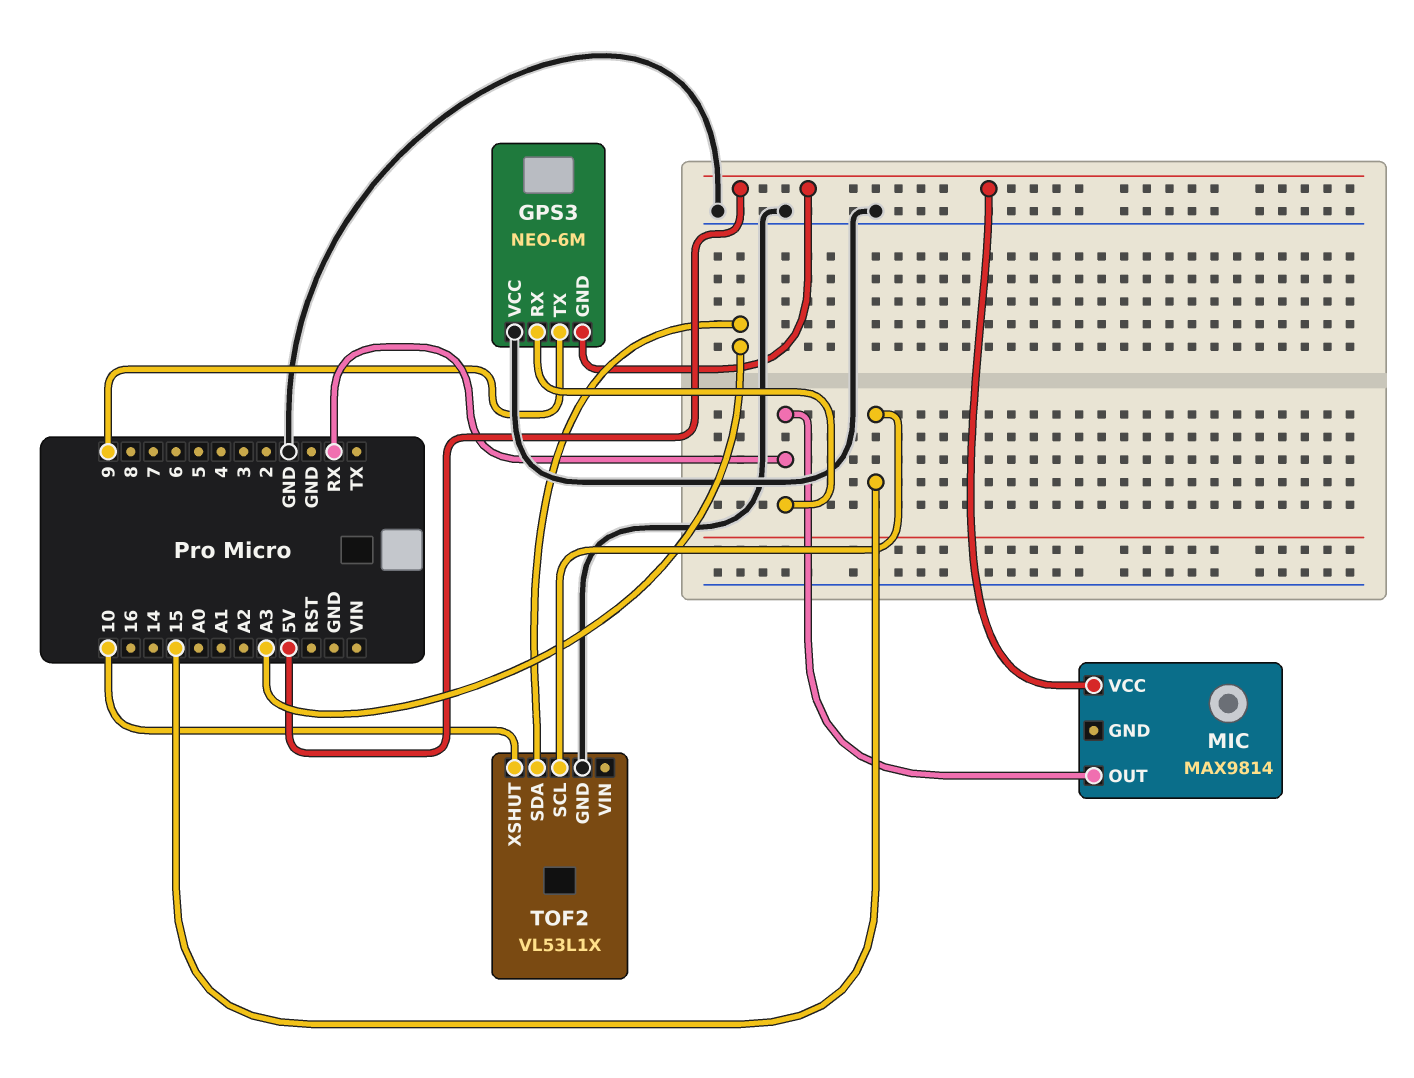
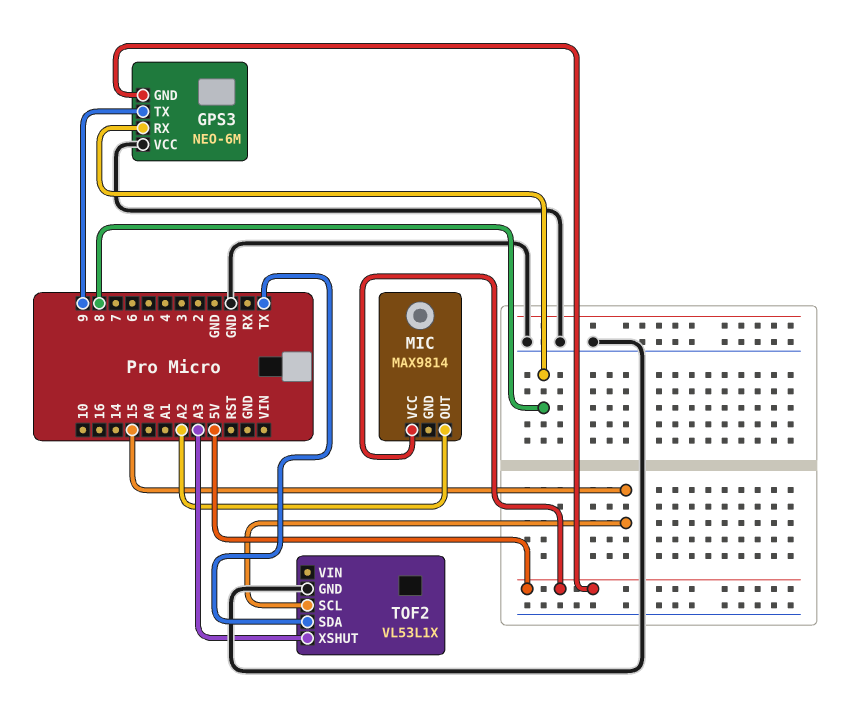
GPS3 pin RX: RX -> 8
MIC pin OUT: RX -> A2
TOF2 pin SDA: A3 -> TX
TOF2 pin XSHUT: 10 -> A3

